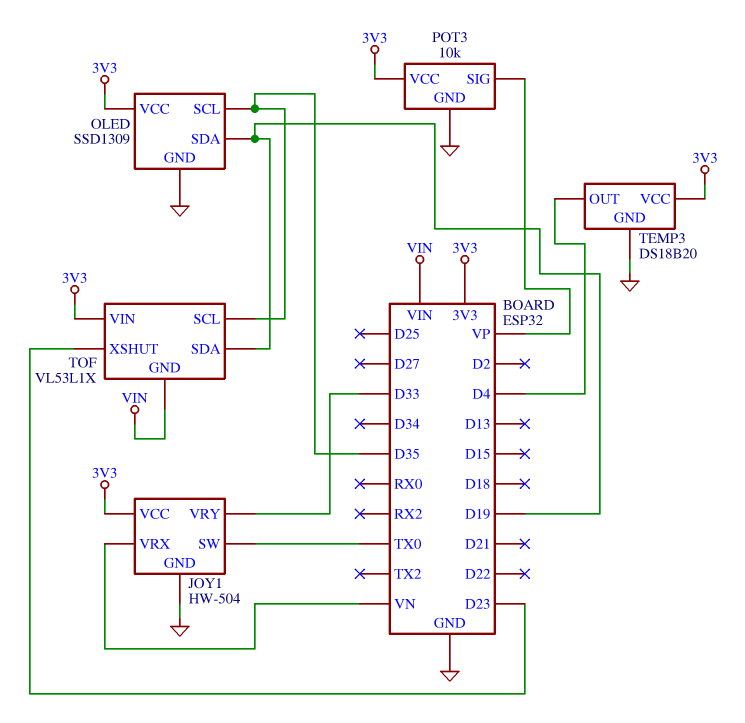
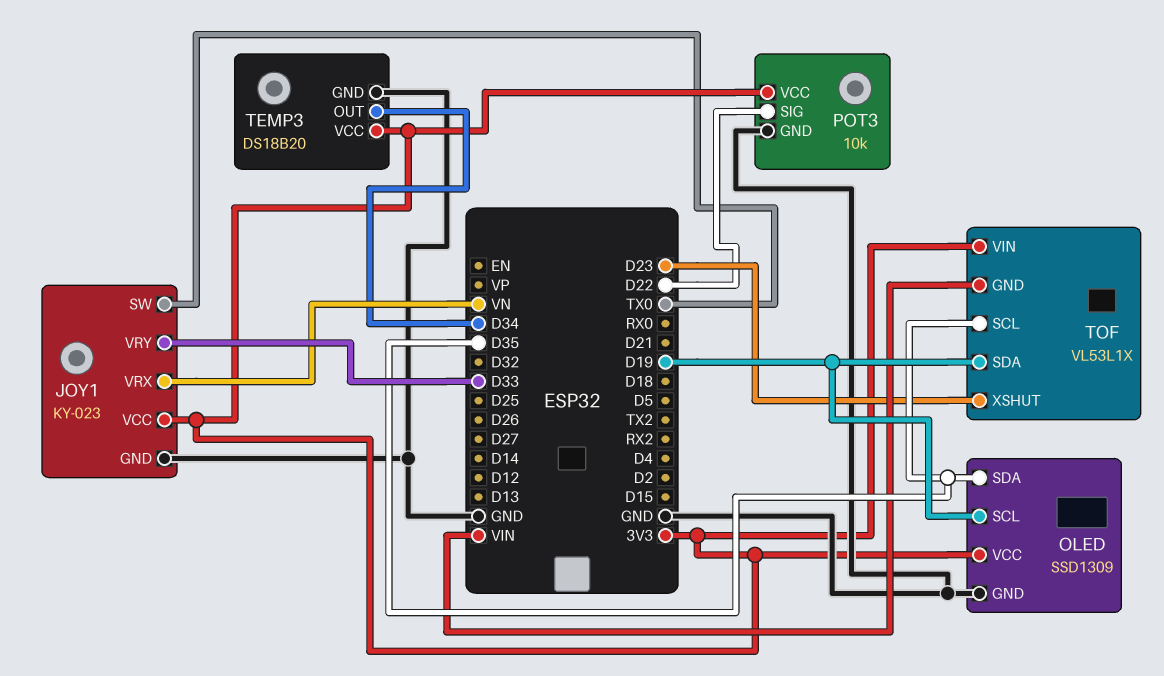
JOY1: HW-504 -> KY-023
OLED pin SCL: D35 -> D19
OLED pin SDA: D19 -> D35
POT3 pin SIG: VP -> D22
TEMP3 pin OUT: D4 -> D34

